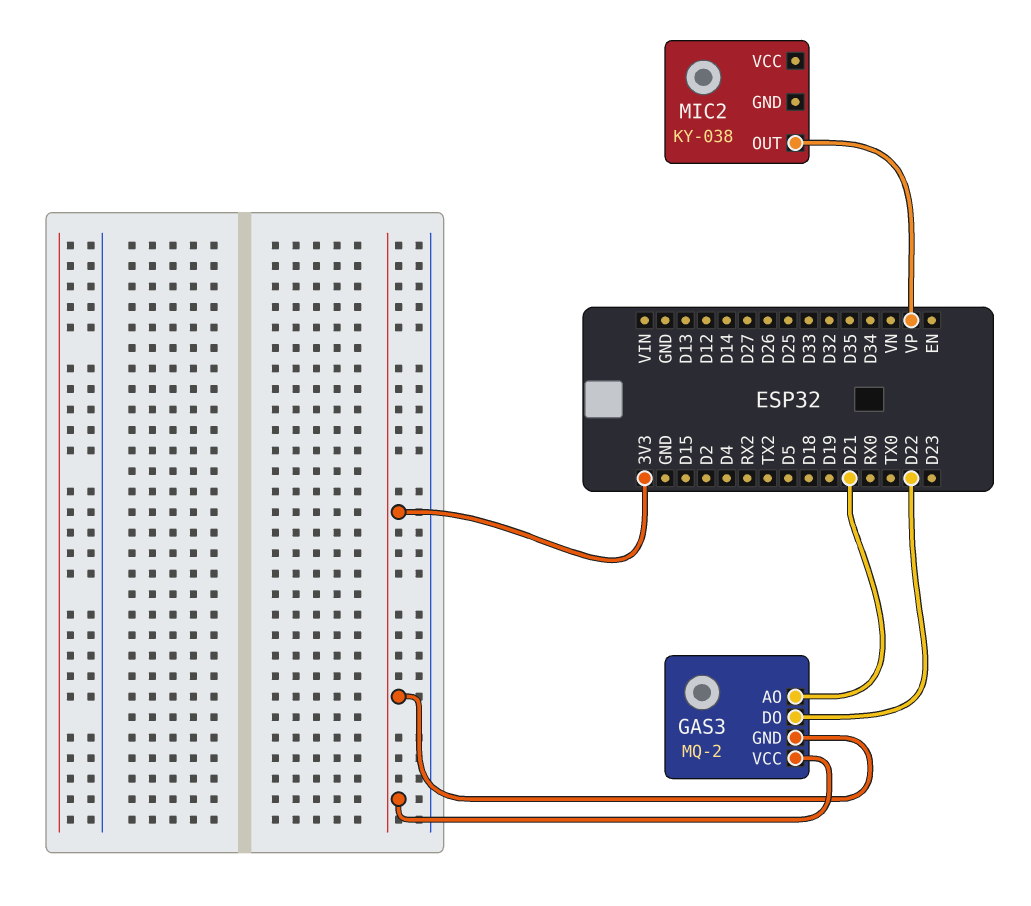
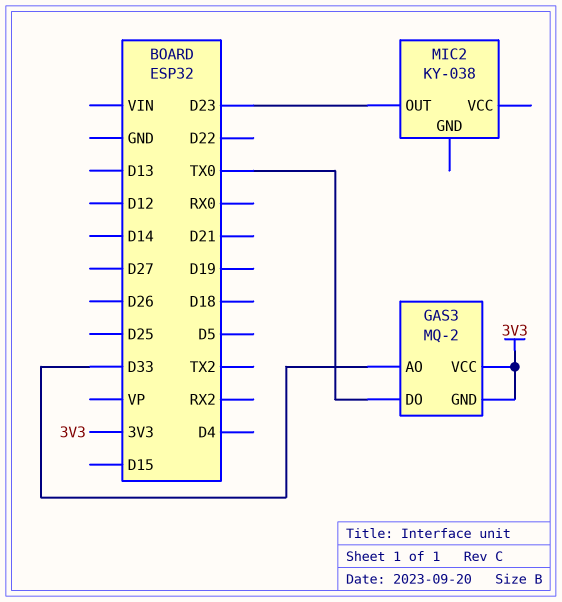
GAS3 pin AO: D21 -> D33
GAS3 pin DO: D22 -> TX0
MIC2 pin OUT: VP -> D23

